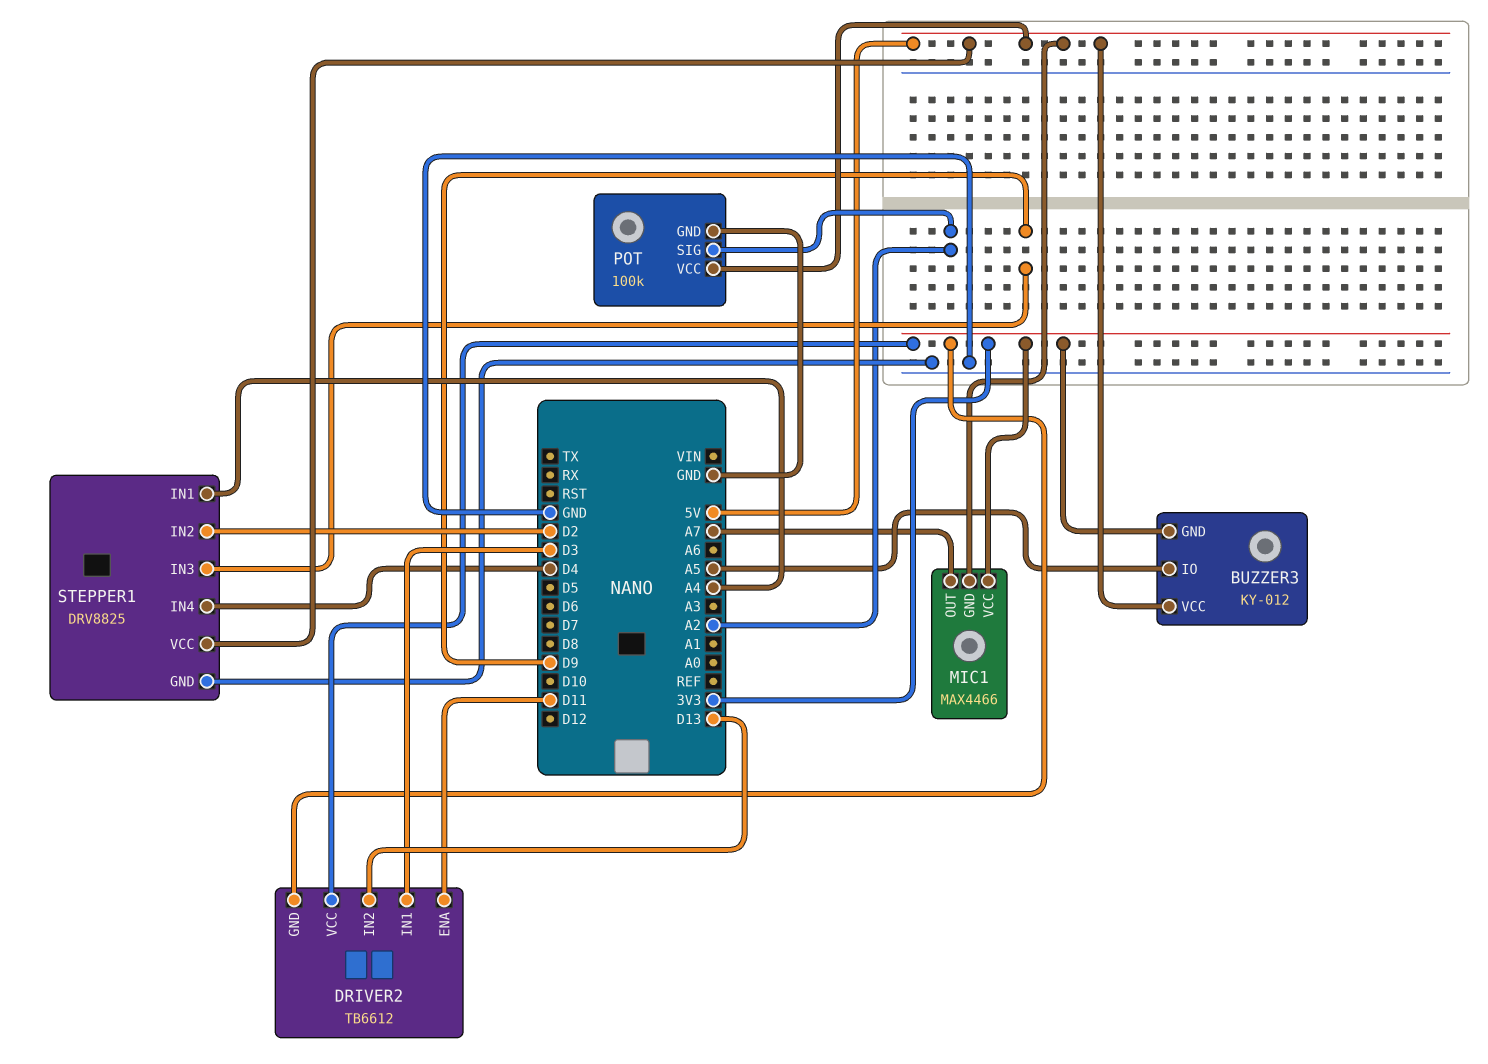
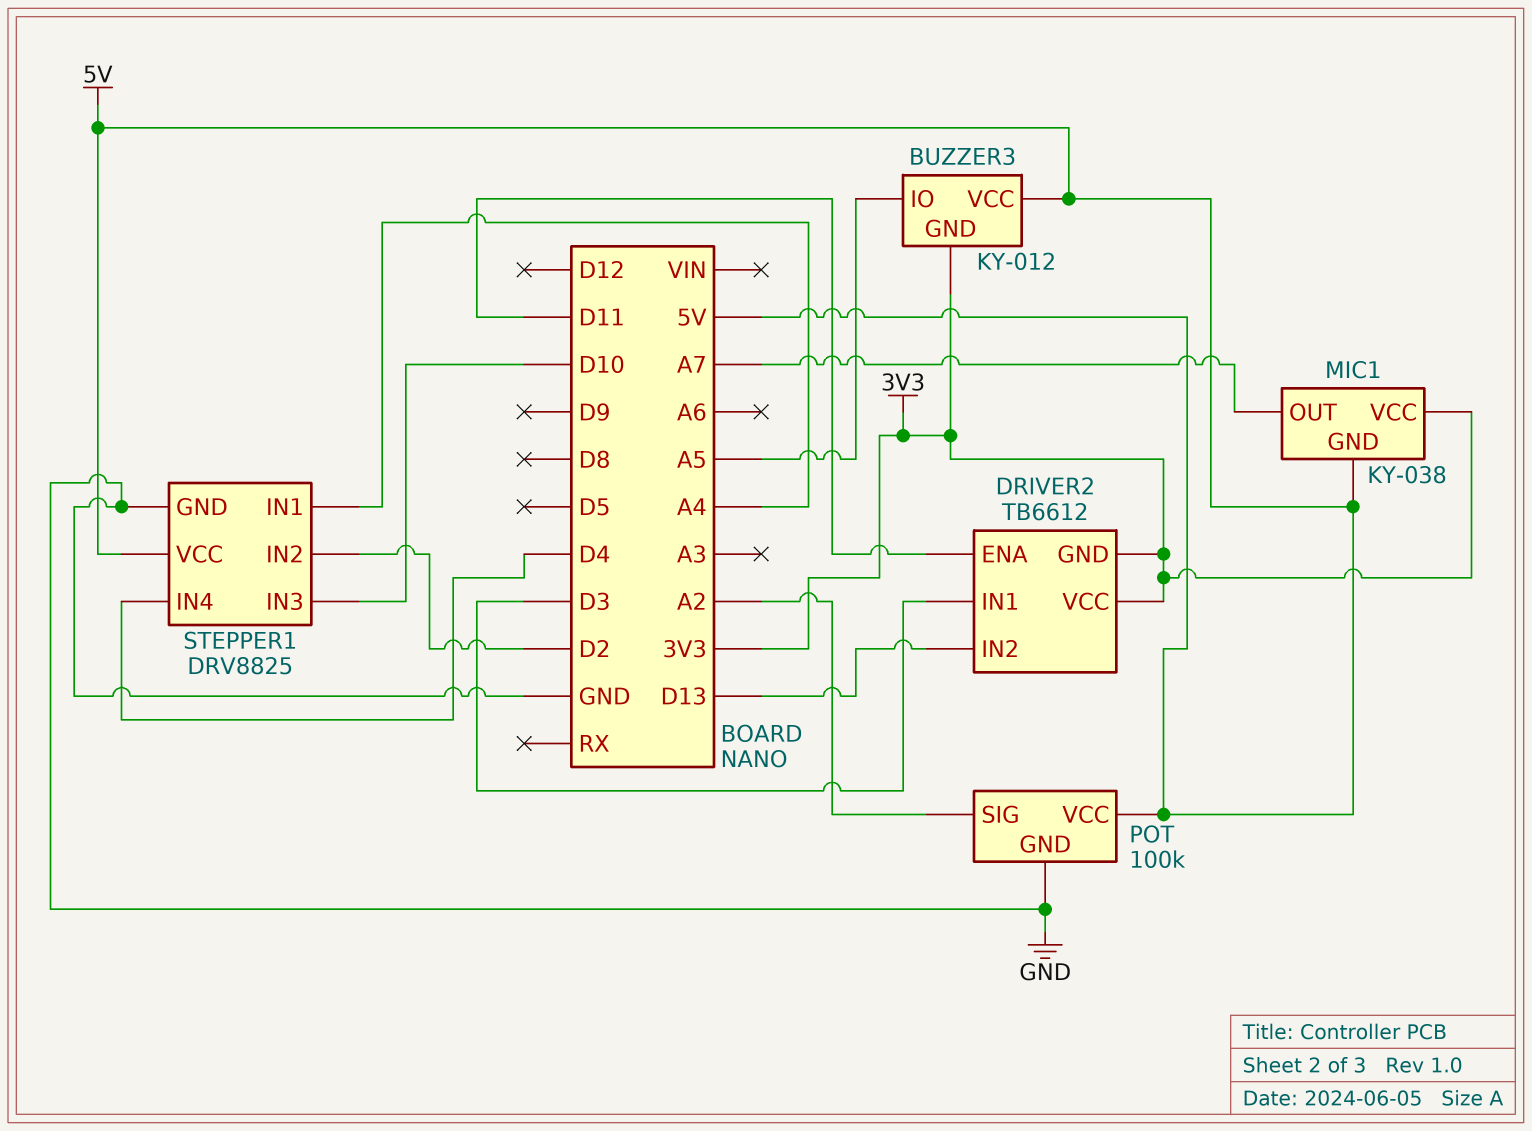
MIC1: MAX4466 -> KY-038
STEPPER1 pin IN3: D9 -> D10

